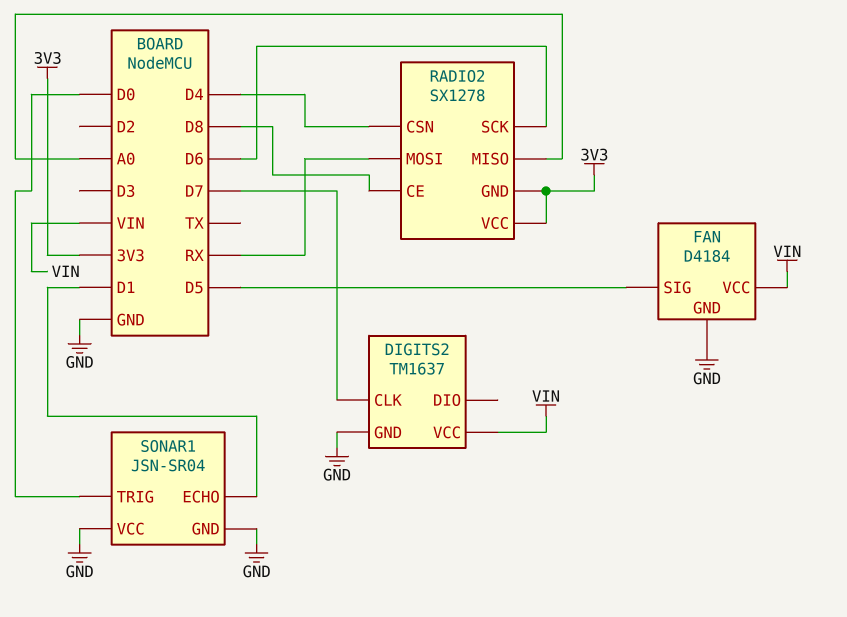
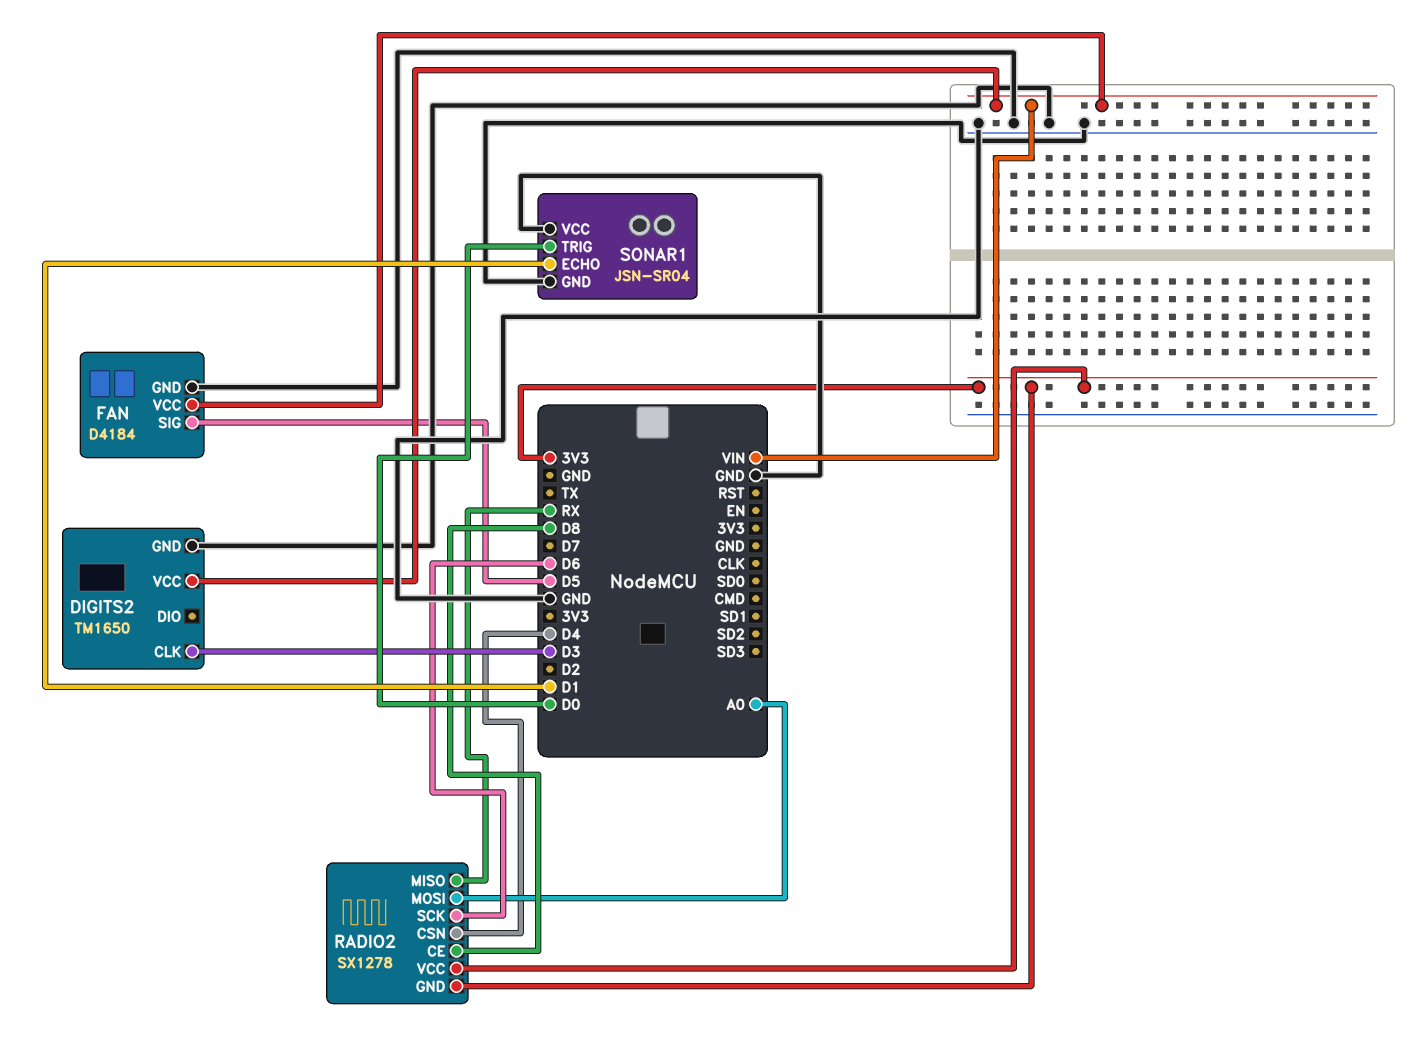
DIGITS2: TM1637 -> TM1650
DIGITS2 pin CLK: D7 -> D3
RADIO2 pin MISO: A0 -> RX
RADIO2 pin MOSI: RX -> A0

